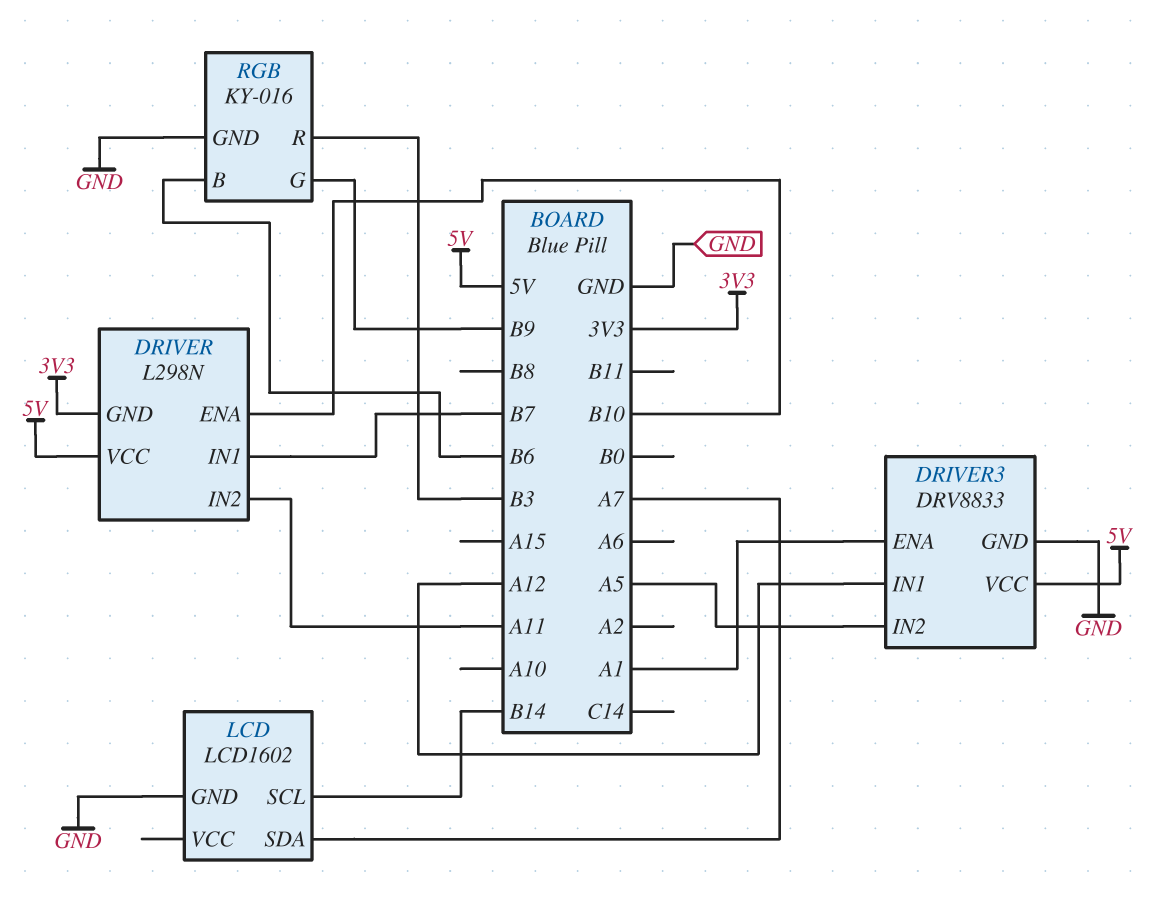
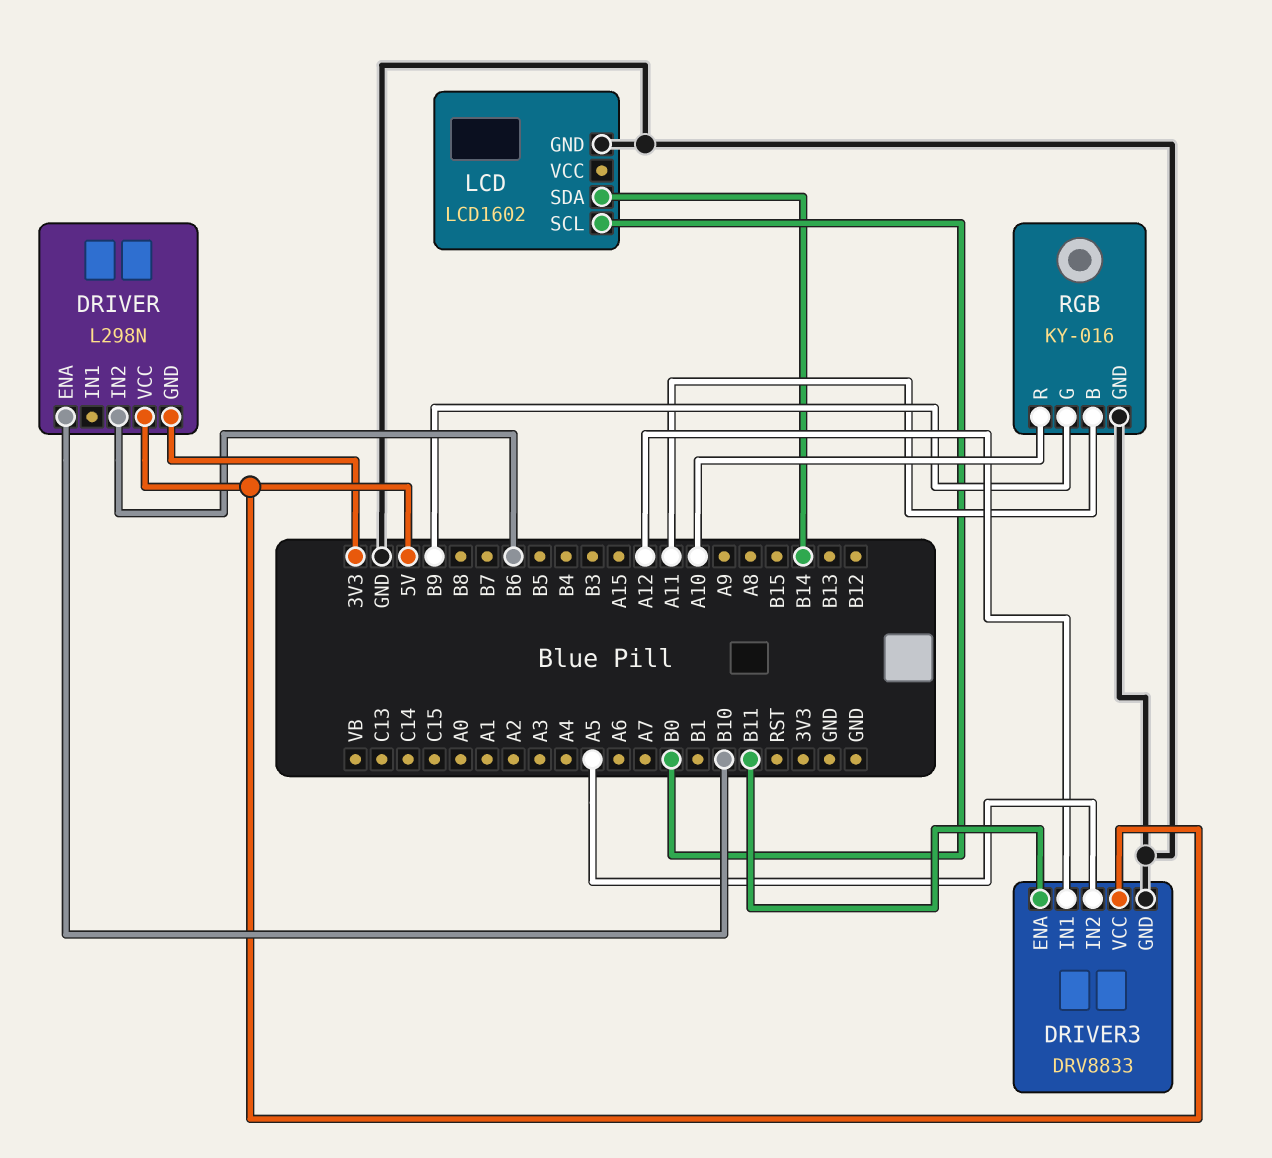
DRIVER pin IN1: B7 -> none
DRIVER pin IN2: A11 -> B6
DRIVER3 pin ENA: A1 -> B11
LCD pin SCL: B14 -> B0
LCD pin SDA: A7 -> B14
RGB pin B: B6 -> A11
RGB pin R: B3 -> A10

